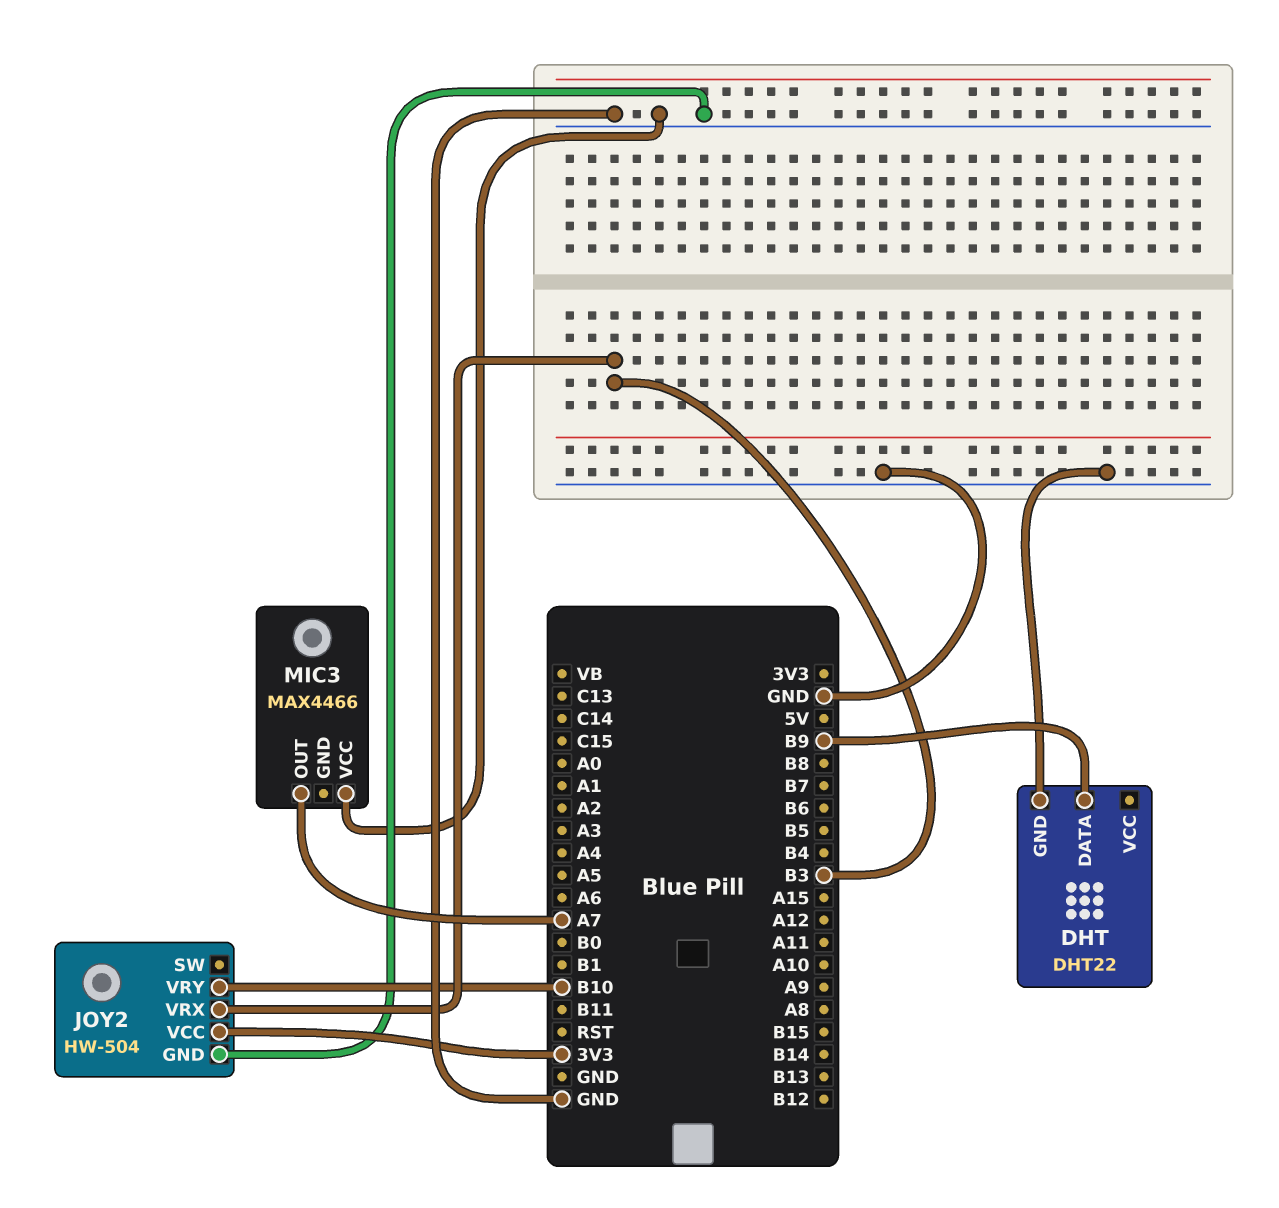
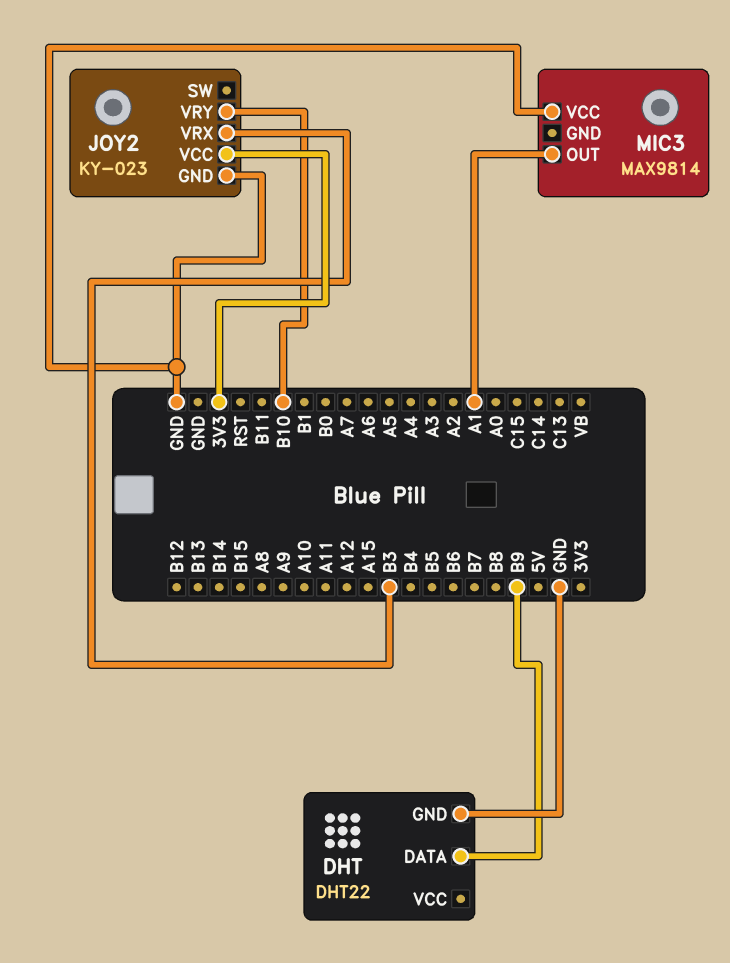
JOY2: HW-504 -> KY-023
MIC3: MAX4466 -> MAX9814
MIC3 pin OUT: A7 -> A1

